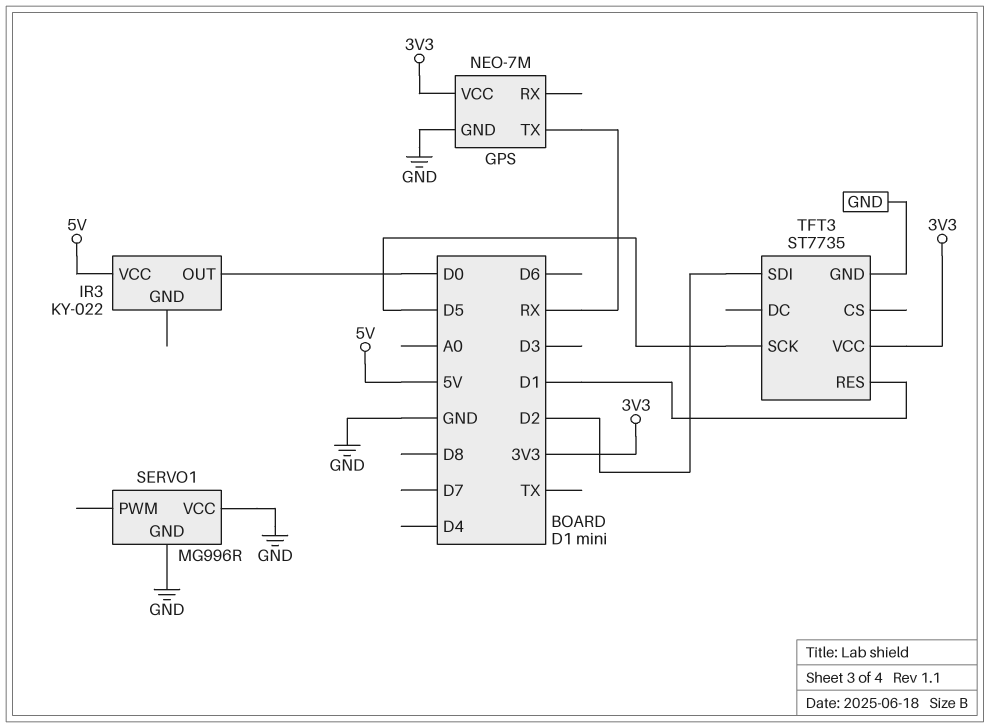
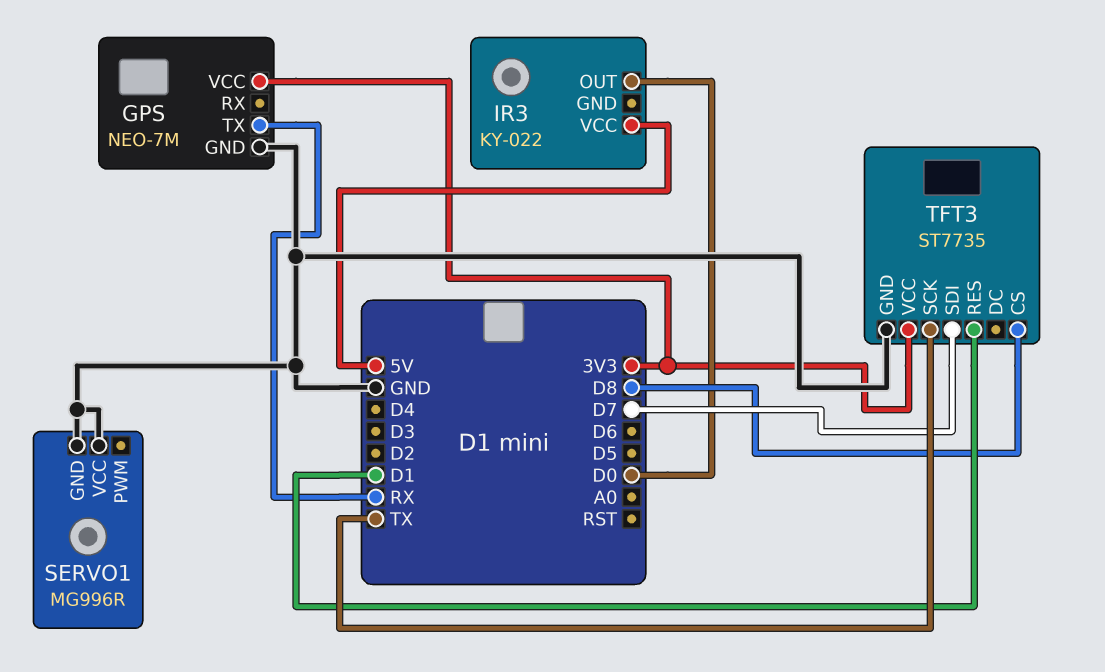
TFT3 pin CS: none -> D8
TFT3 pin SCK: D5 -> TX
TFT3 pin SDI: D2 -> D7

